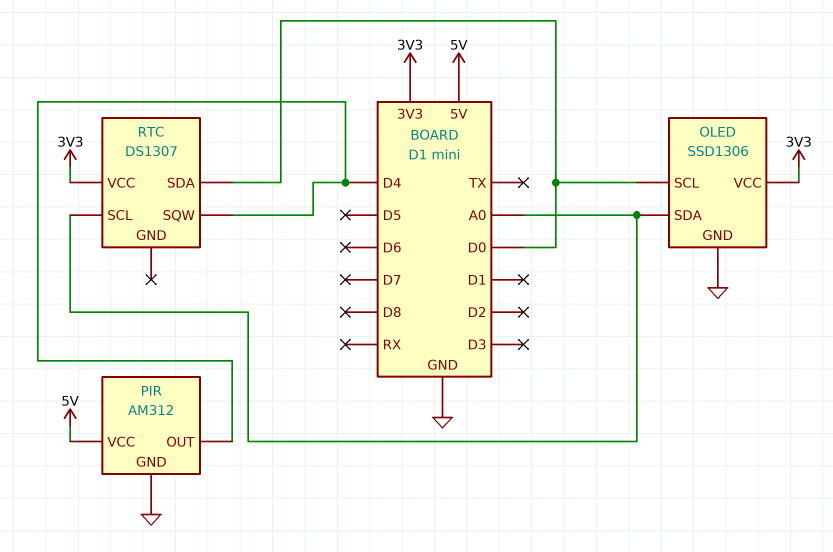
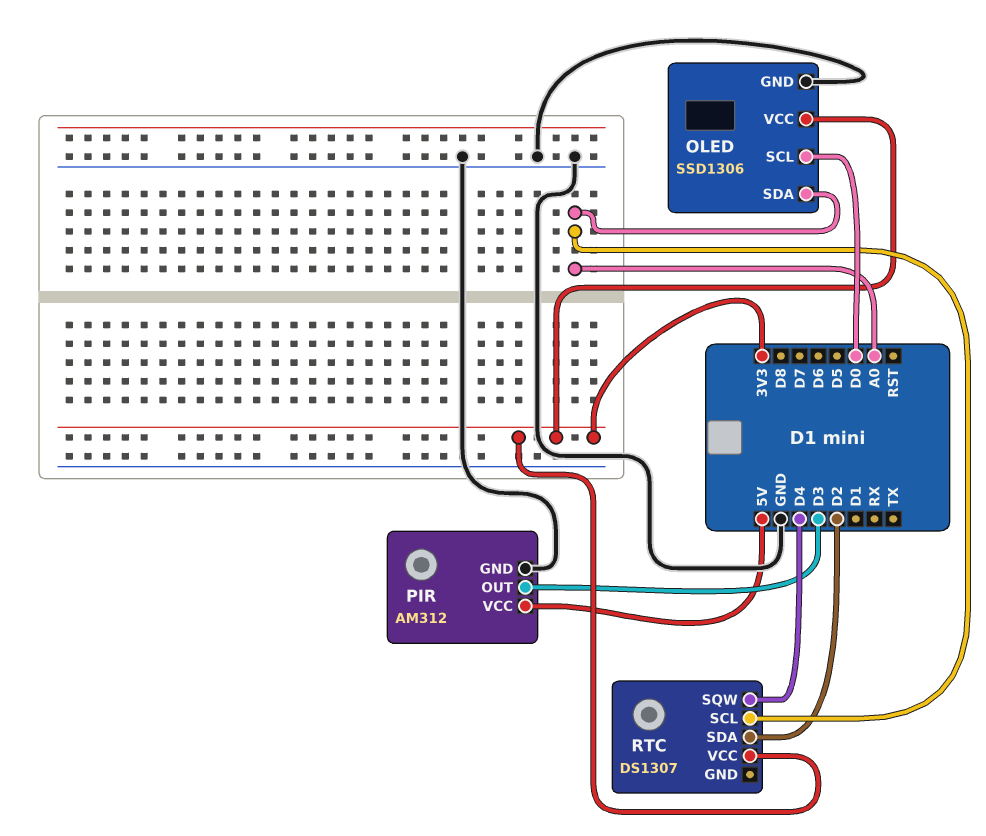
PIR pin OUT: D4 -> D3
RTC pin SDA: D0 -> D2

